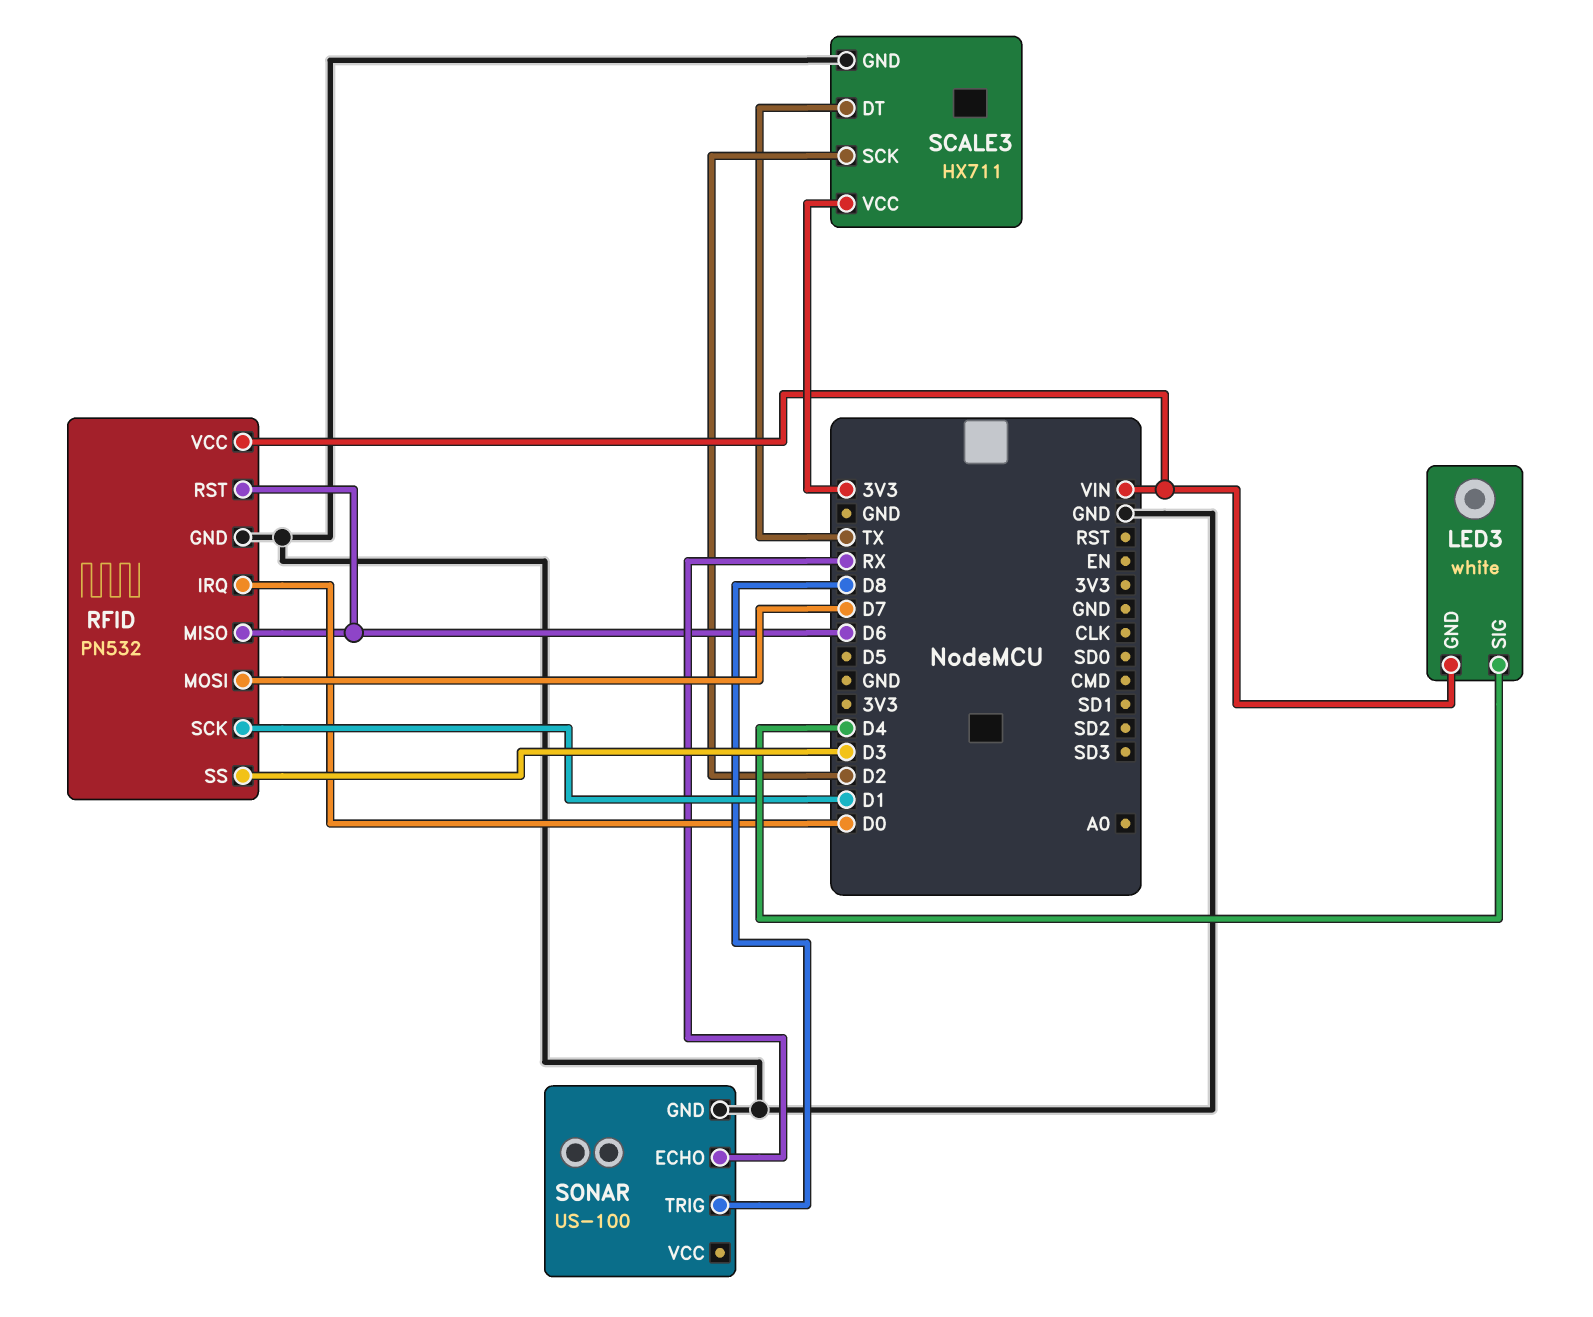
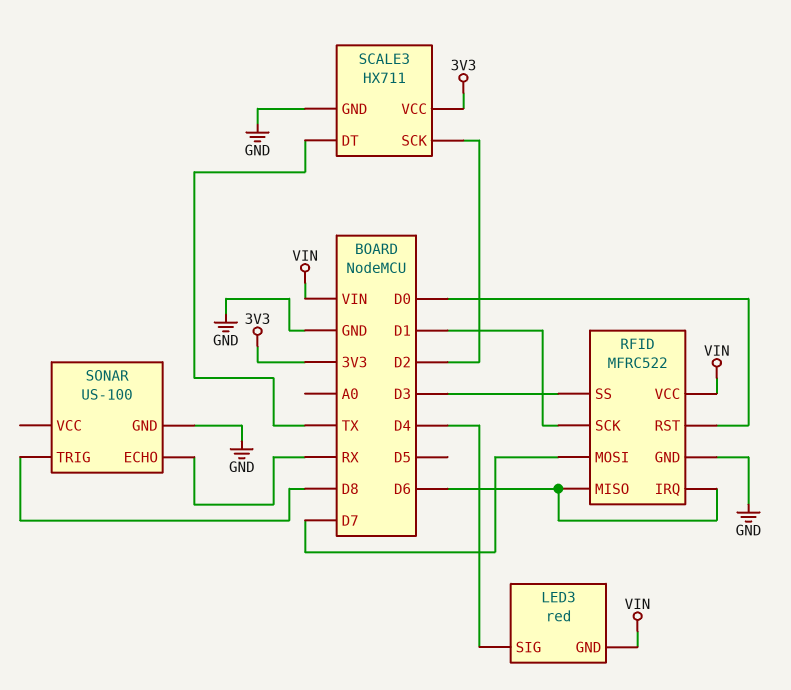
LED3: white -> red
RFID: PN532 -> MFRC522
RFID pin IRQ: D0 -> D6
RFID pin RST: D6 -> D0

